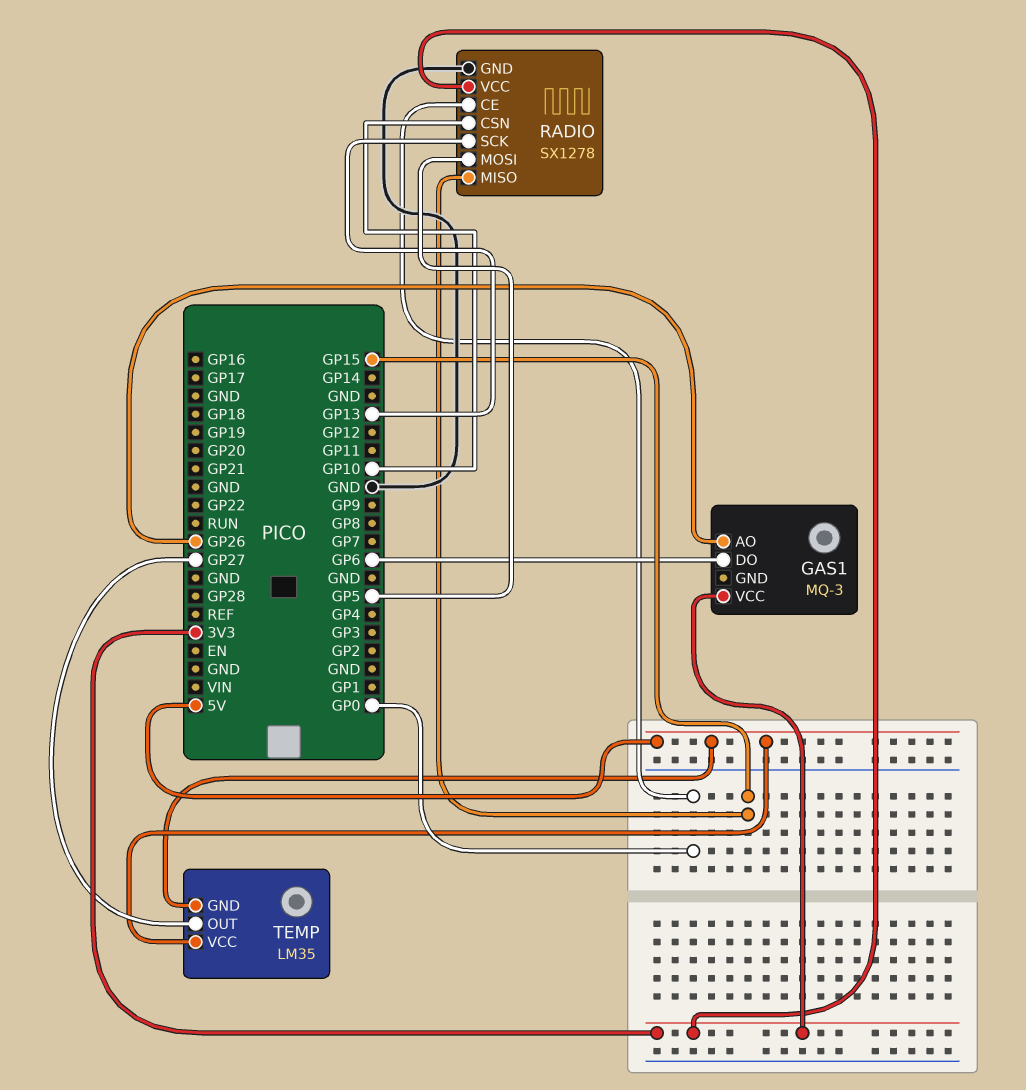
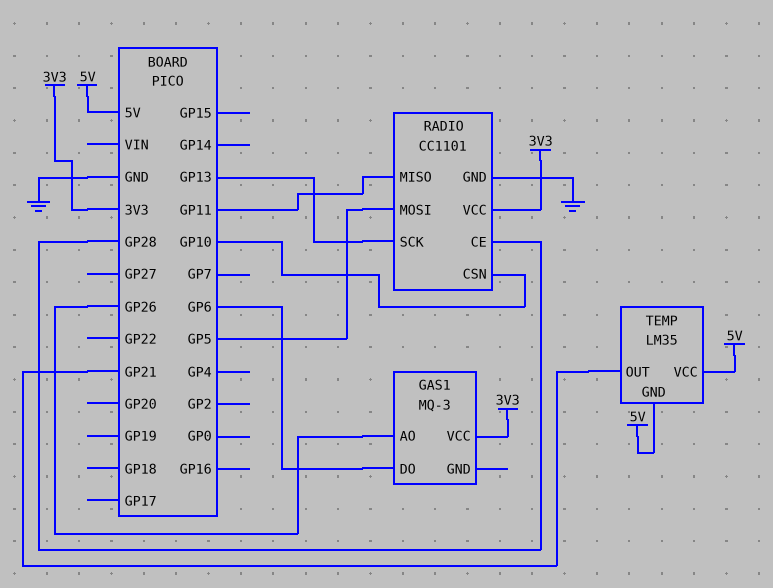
RADIO: SX1278 -> CC1101
RADIO pin CE: GP0 -> GP28
RADIO pin MISO: GP15 -> GP11
TEMP pin OUT: GP27 -> GP21

